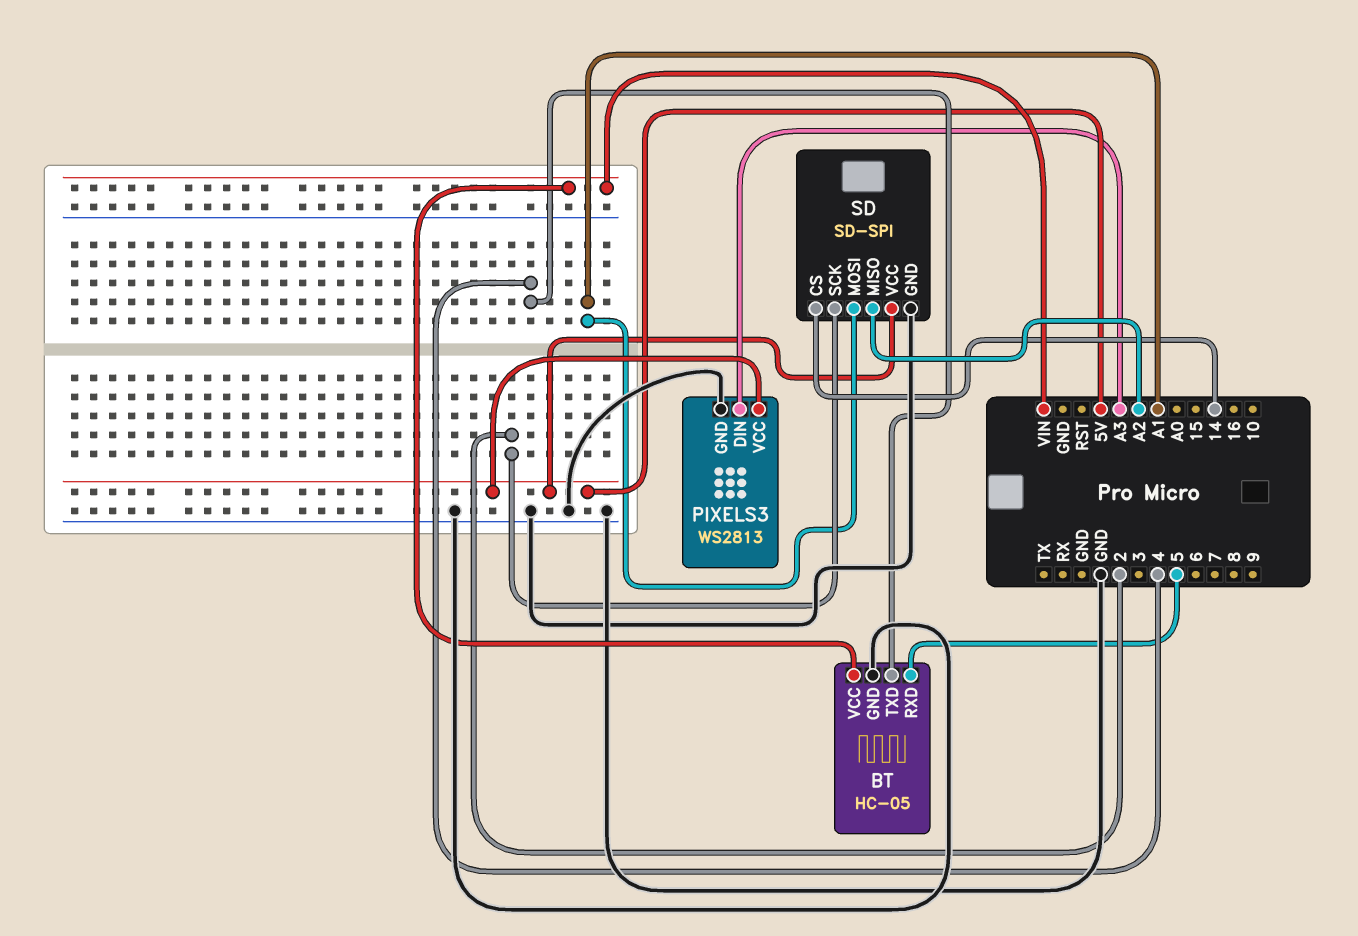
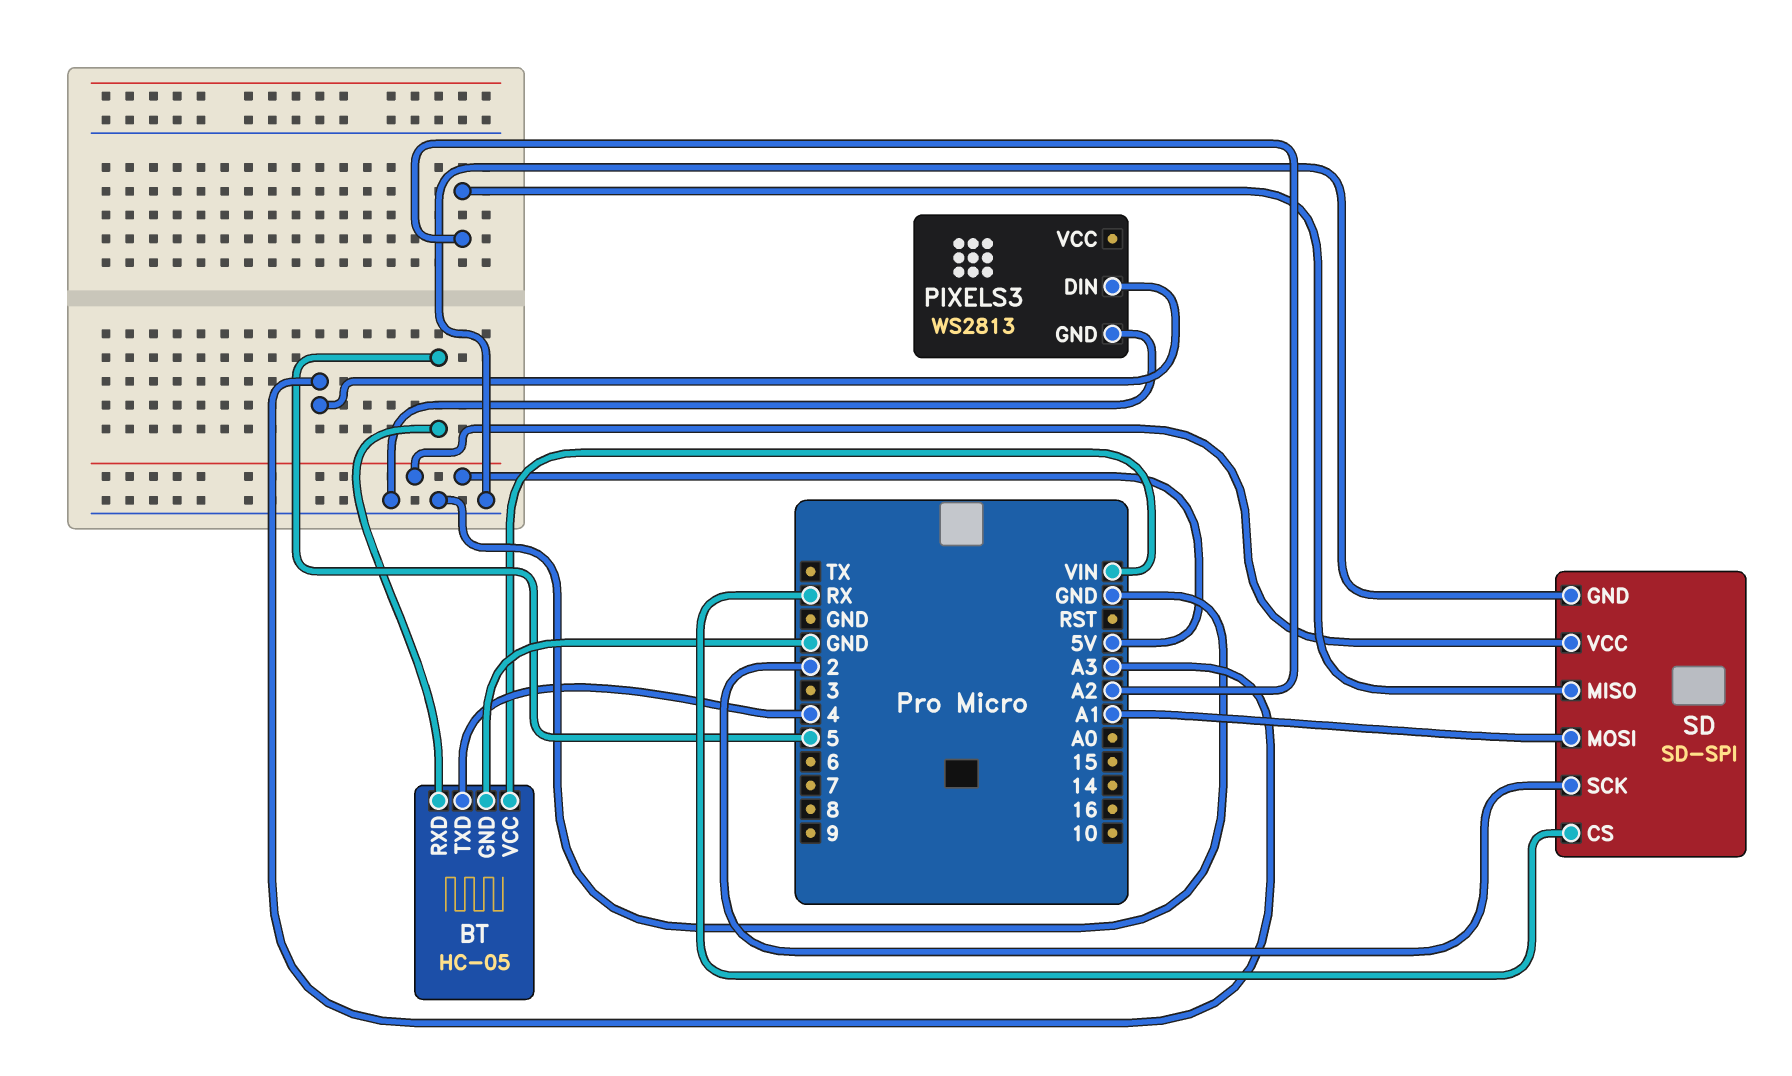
PIXELS3 pin VCC: 5V -> none
SD pin CS: 14 -> RX

